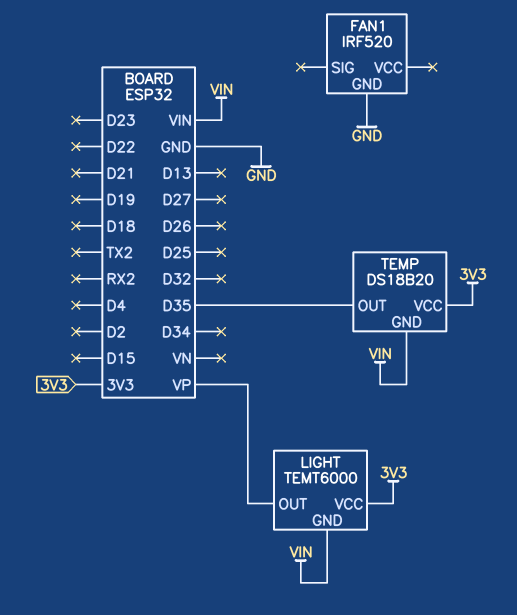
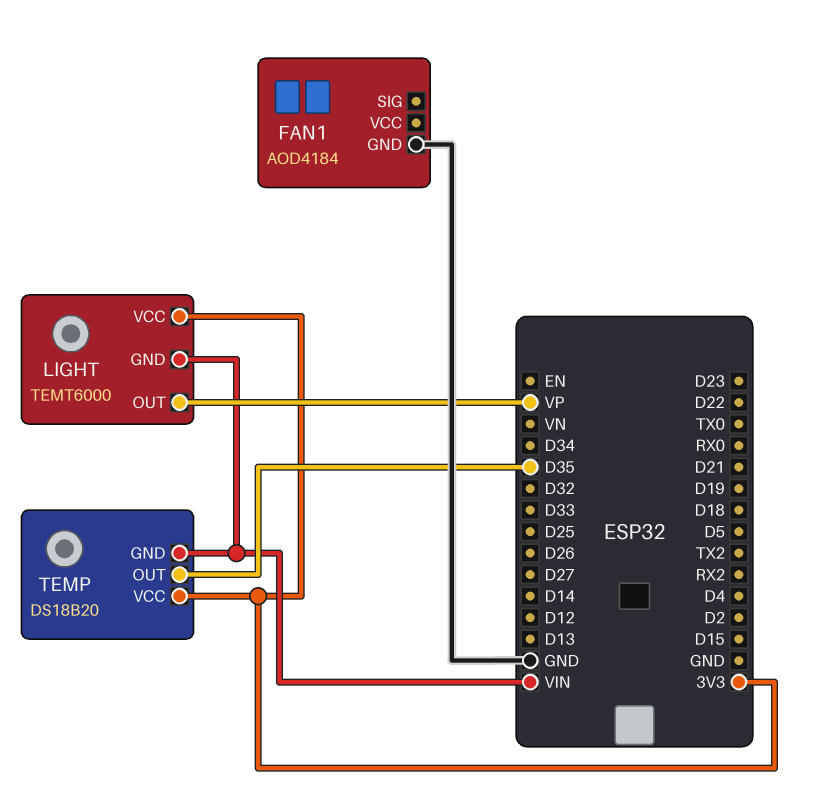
FAN1: IRF520 -> AOD4184

